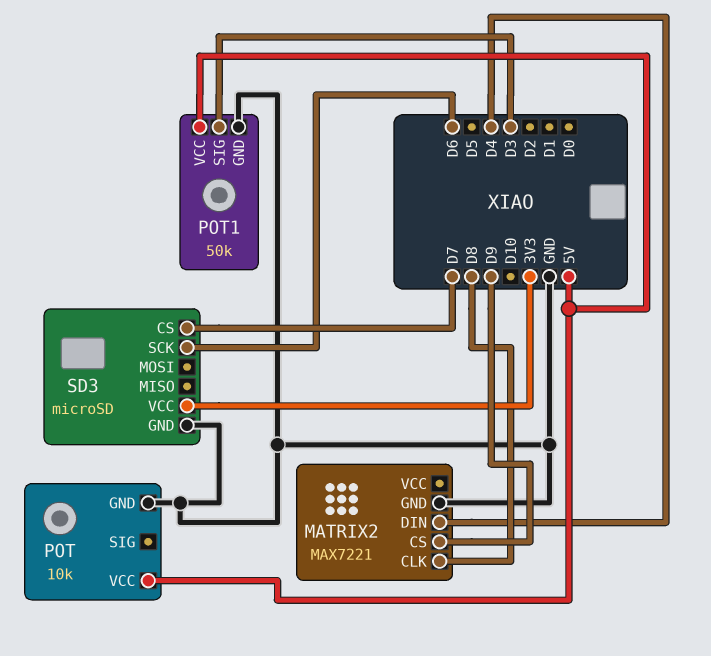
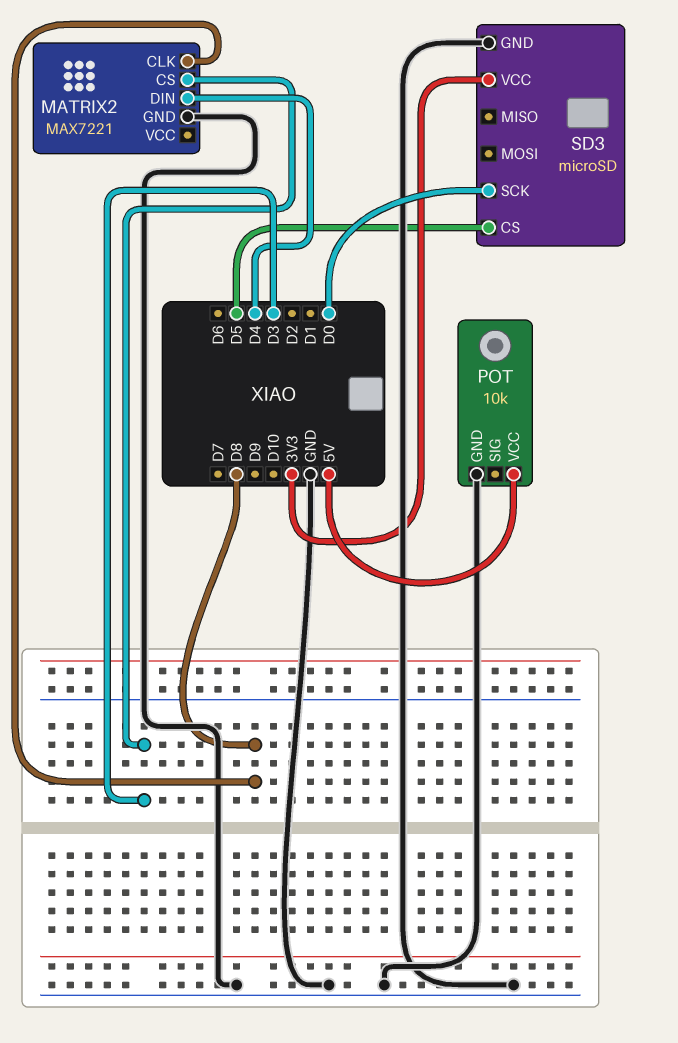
MATRIX2 pin CS: D9 -> D3
POT1: 50k -> none
POT1 pin GND: GND -> none
POT1 pin SIG: D3 -> none
POT1 pin VCC: 5V -> none
SD3 pin CS: D7 -> D5
SD3 pin SCK: D6 -> D0

